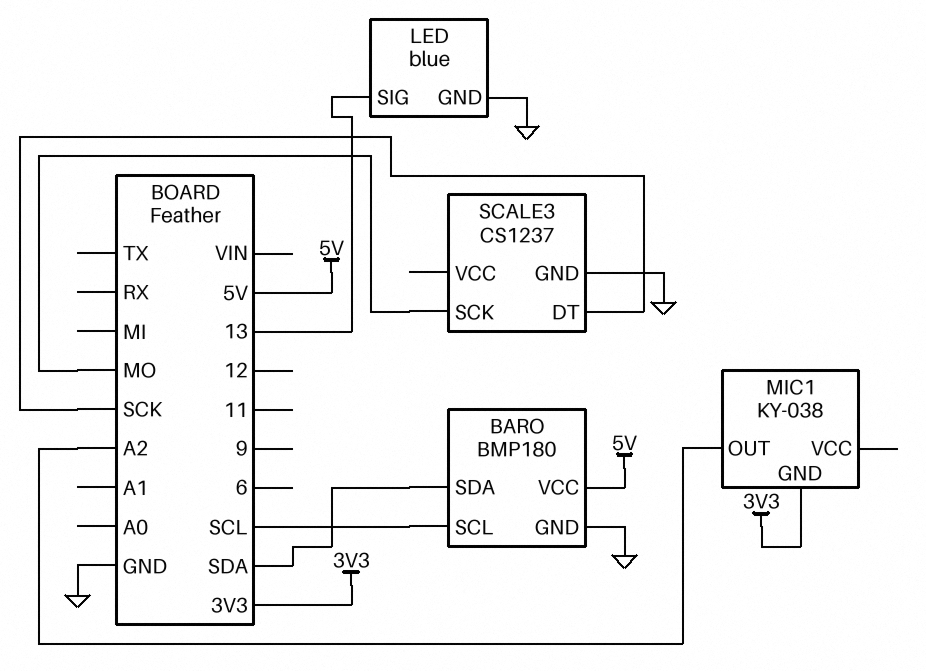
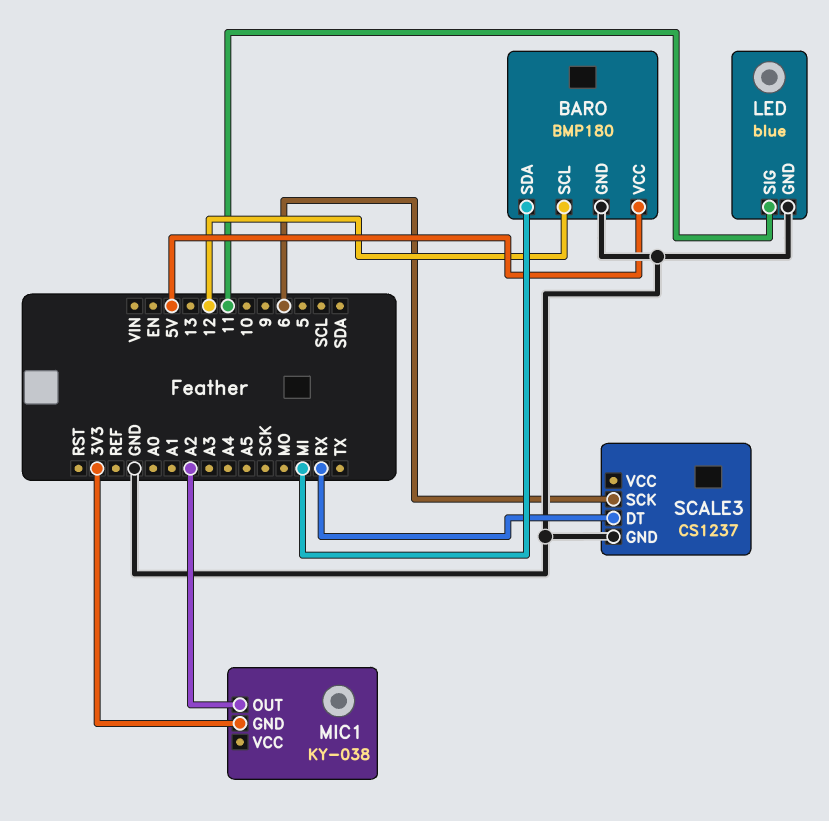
BARO pin SCL: SCL -> 12
BARO pin SDA: SDA -> MI
LED pin SIG: 13 -> 11
SCALE3 pin DT: SCK -> RX
SCALE3 pin SCK: MO -> 6

